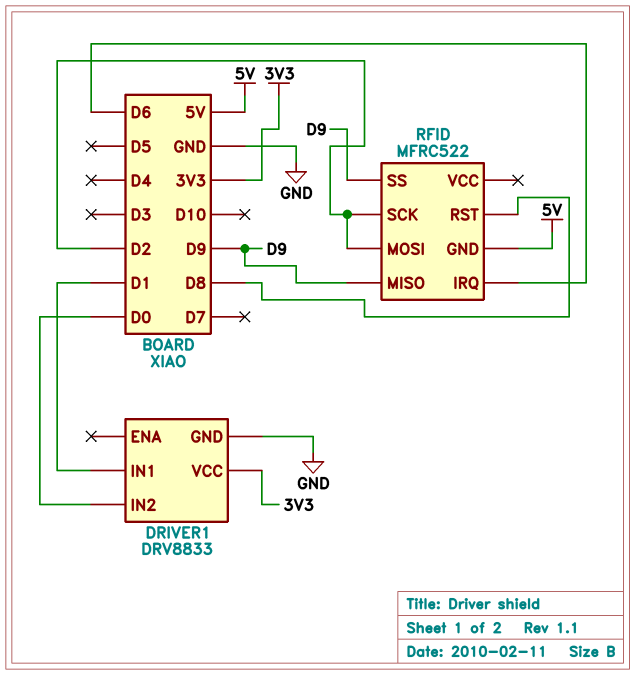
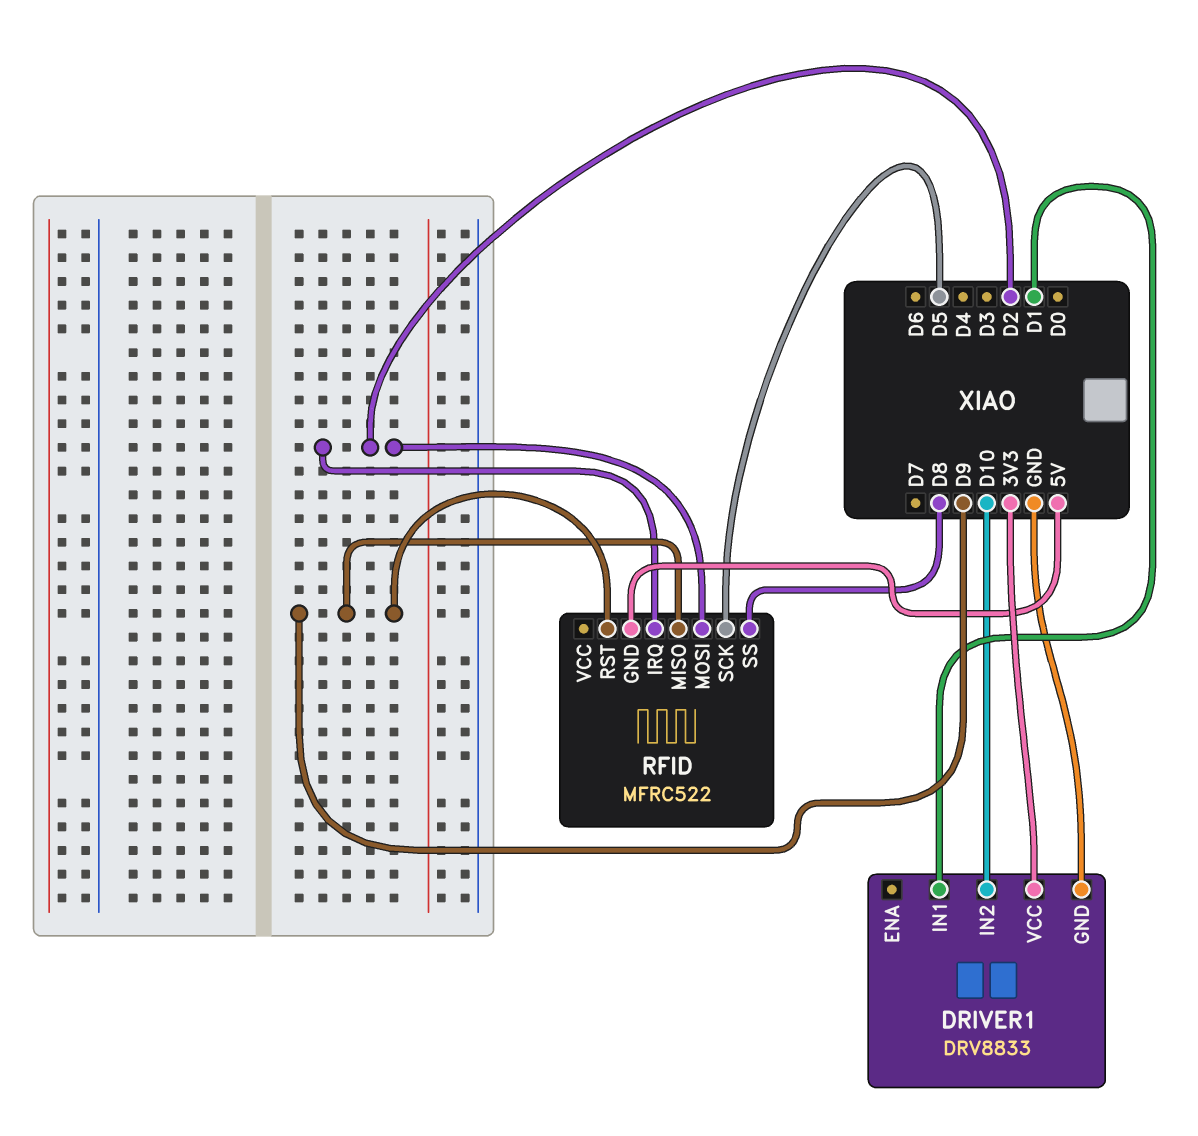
DRIVER1 pin IN2: D0 -> D10
RFID pin IRQ: D6 -> D2
RFID pin RST: D8 -> D9
RFID pin SCK: D2 -> D5
RFID pin SS: D9 -> D8

